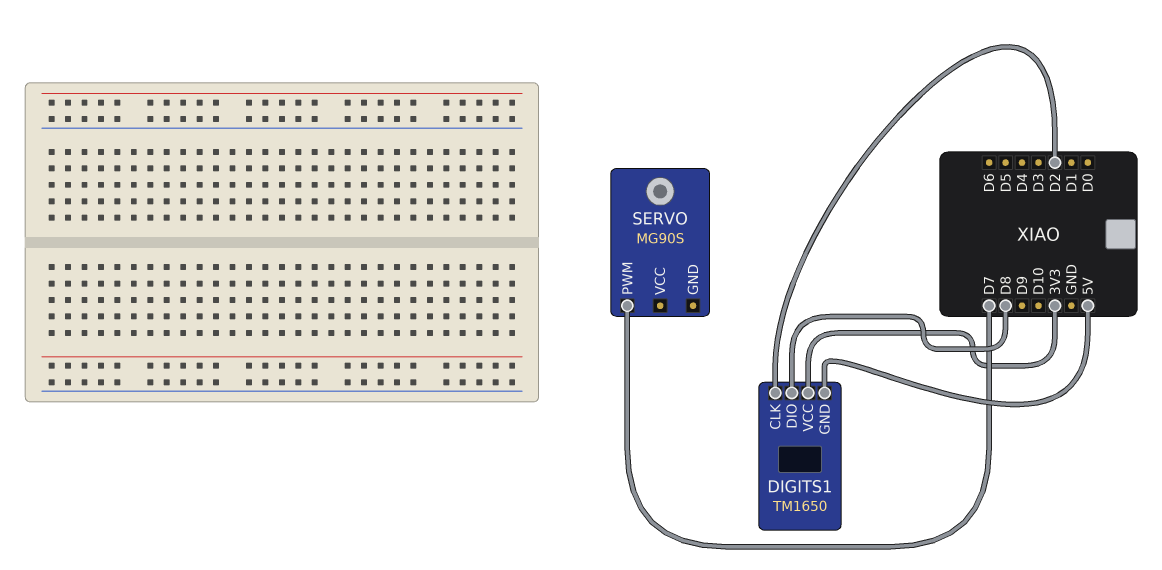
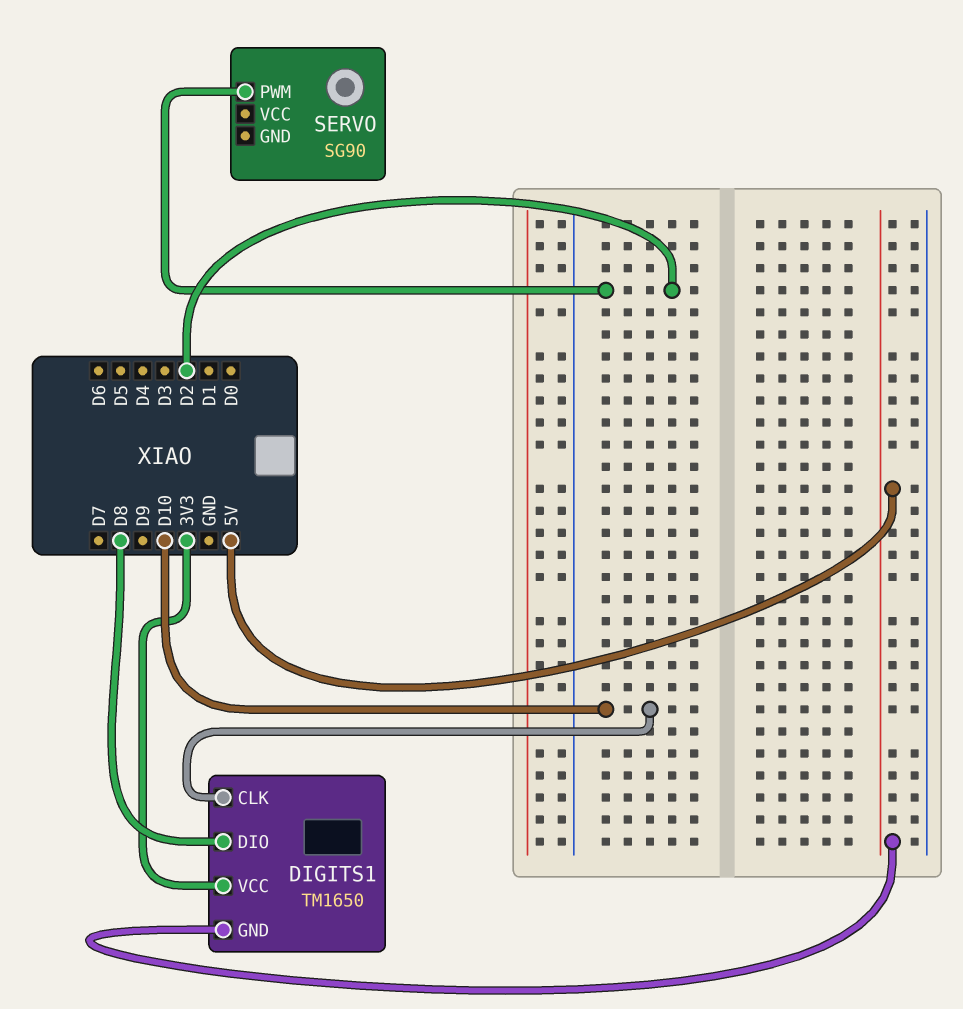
DIGITS1 pin CLK: D2 -> D10
SERVO: MG90S -> SG90
SERVO pin PWM: D7 -> D2

